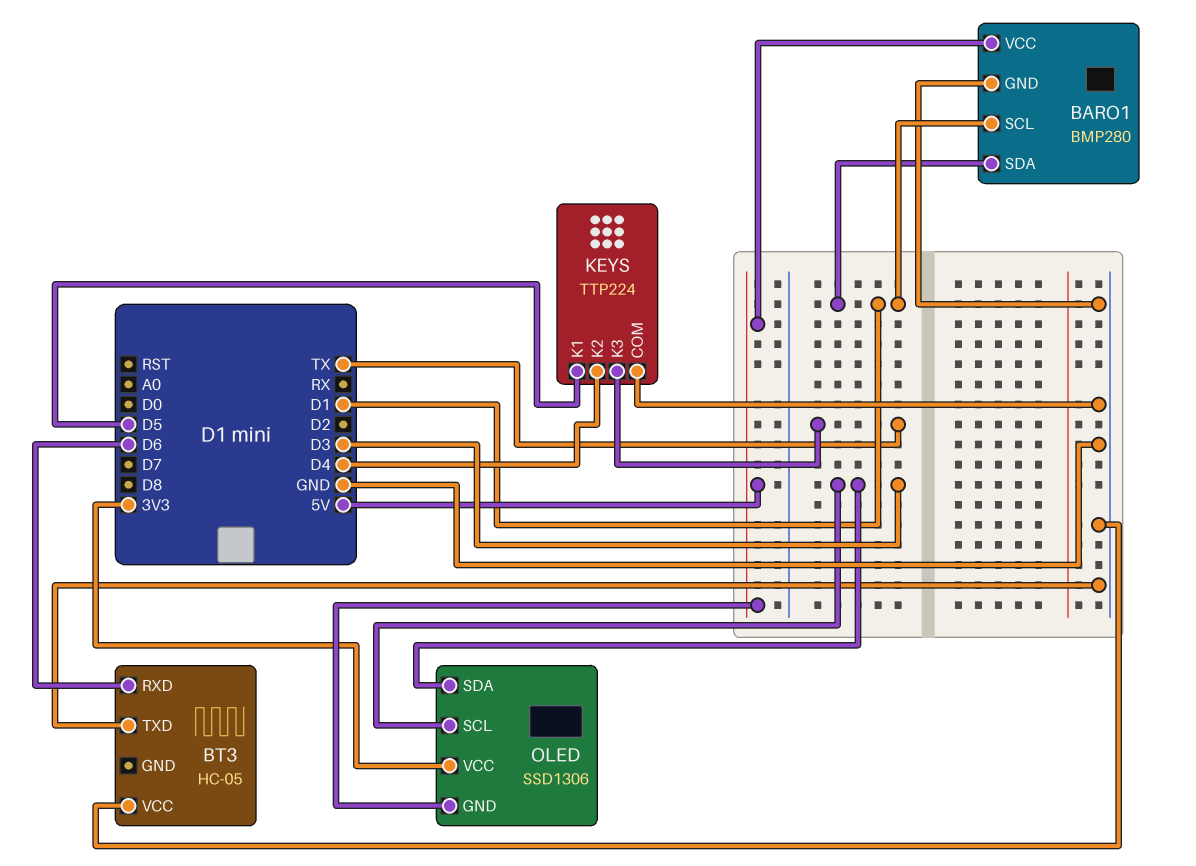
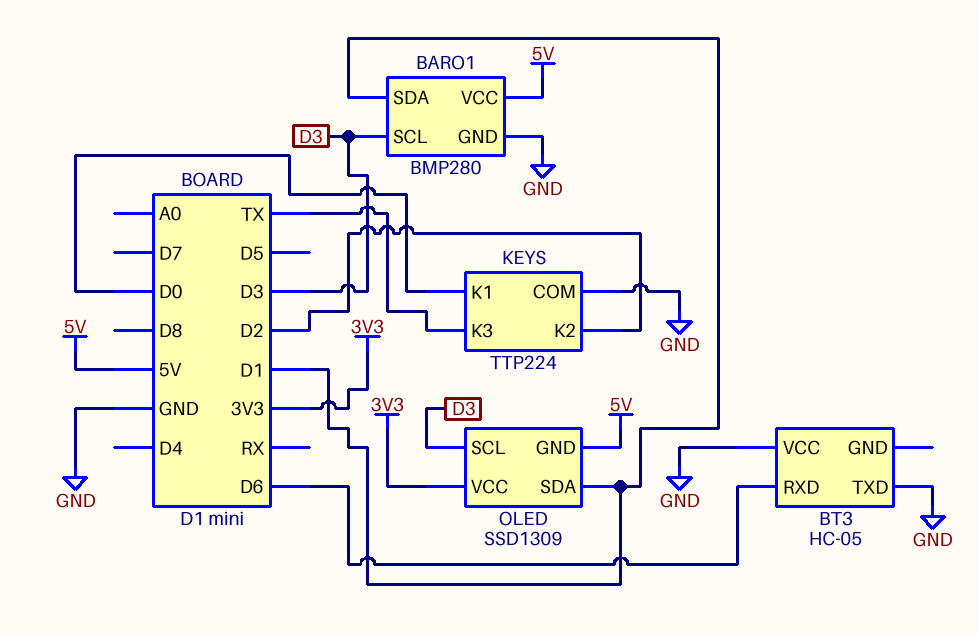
BARO1 pin SCL: D1 -> D3
KEYS pin K1: D5 -> D0
KEYS pin K2: D4 -> D2
OLED: SSD1306 -> SSD1309
OLED pin SDA: D3 -> D1

